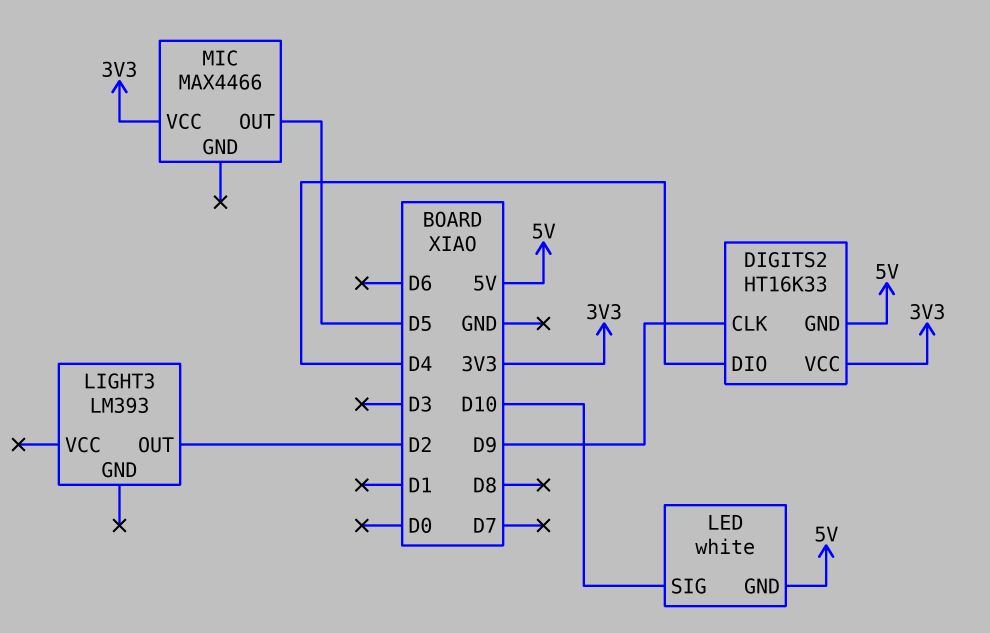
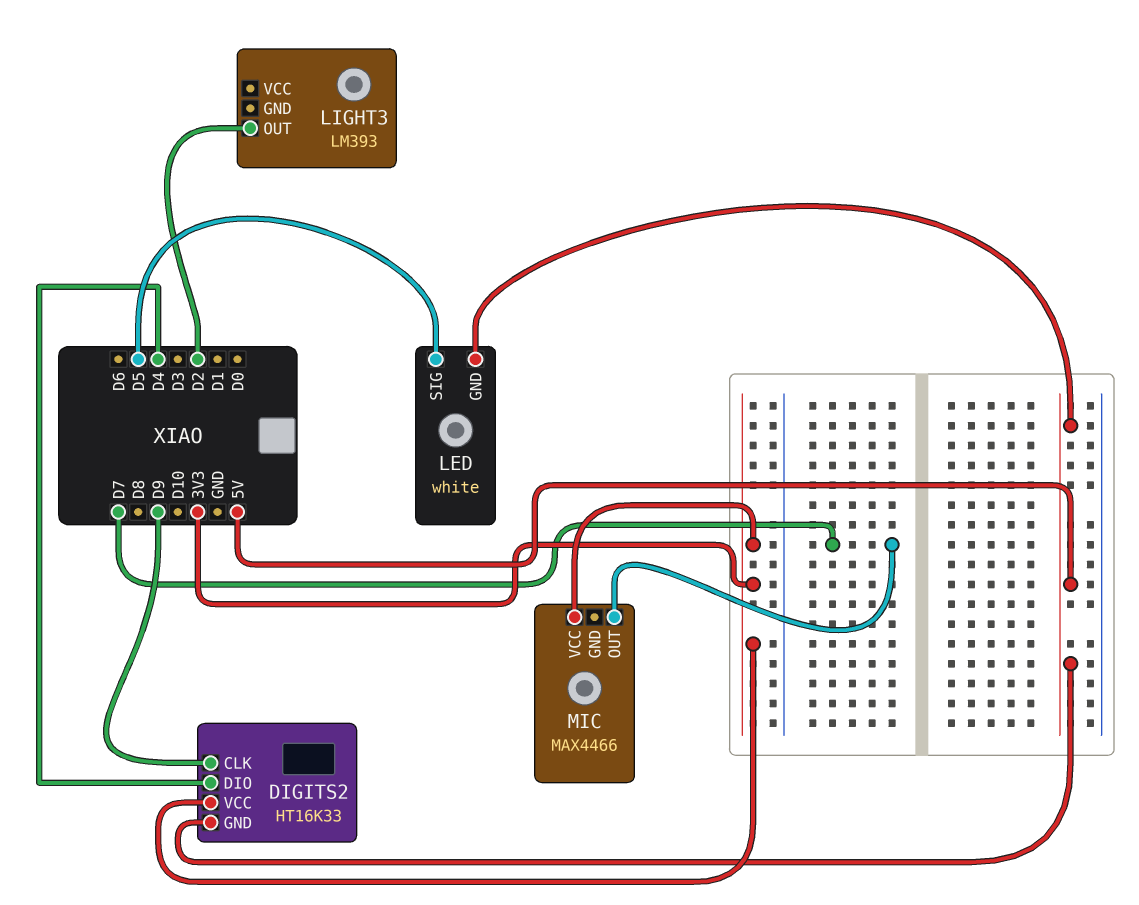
LED pin SIG: D10 -> D5
MIC pin OUT: D5 -> D7

